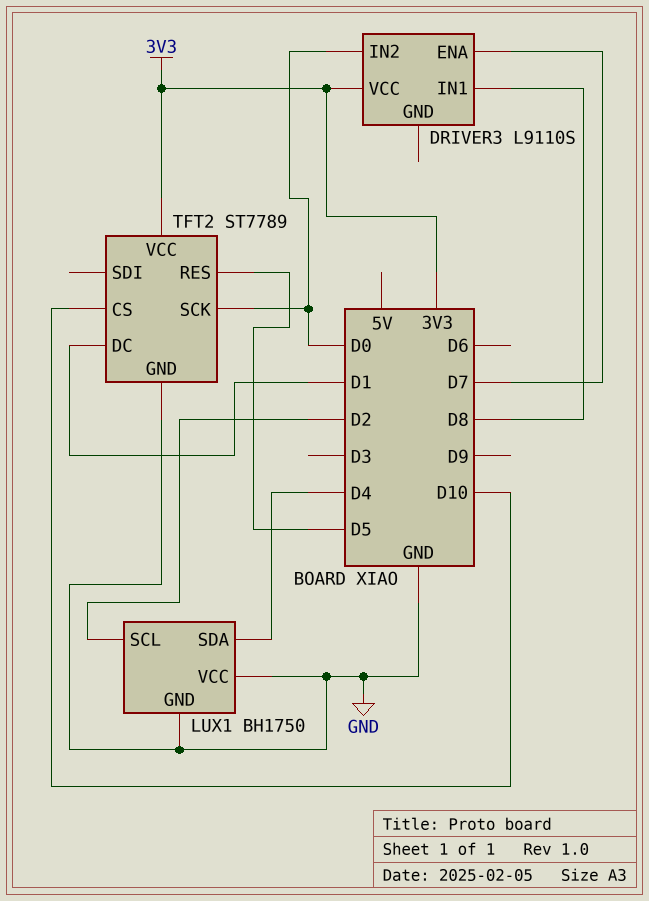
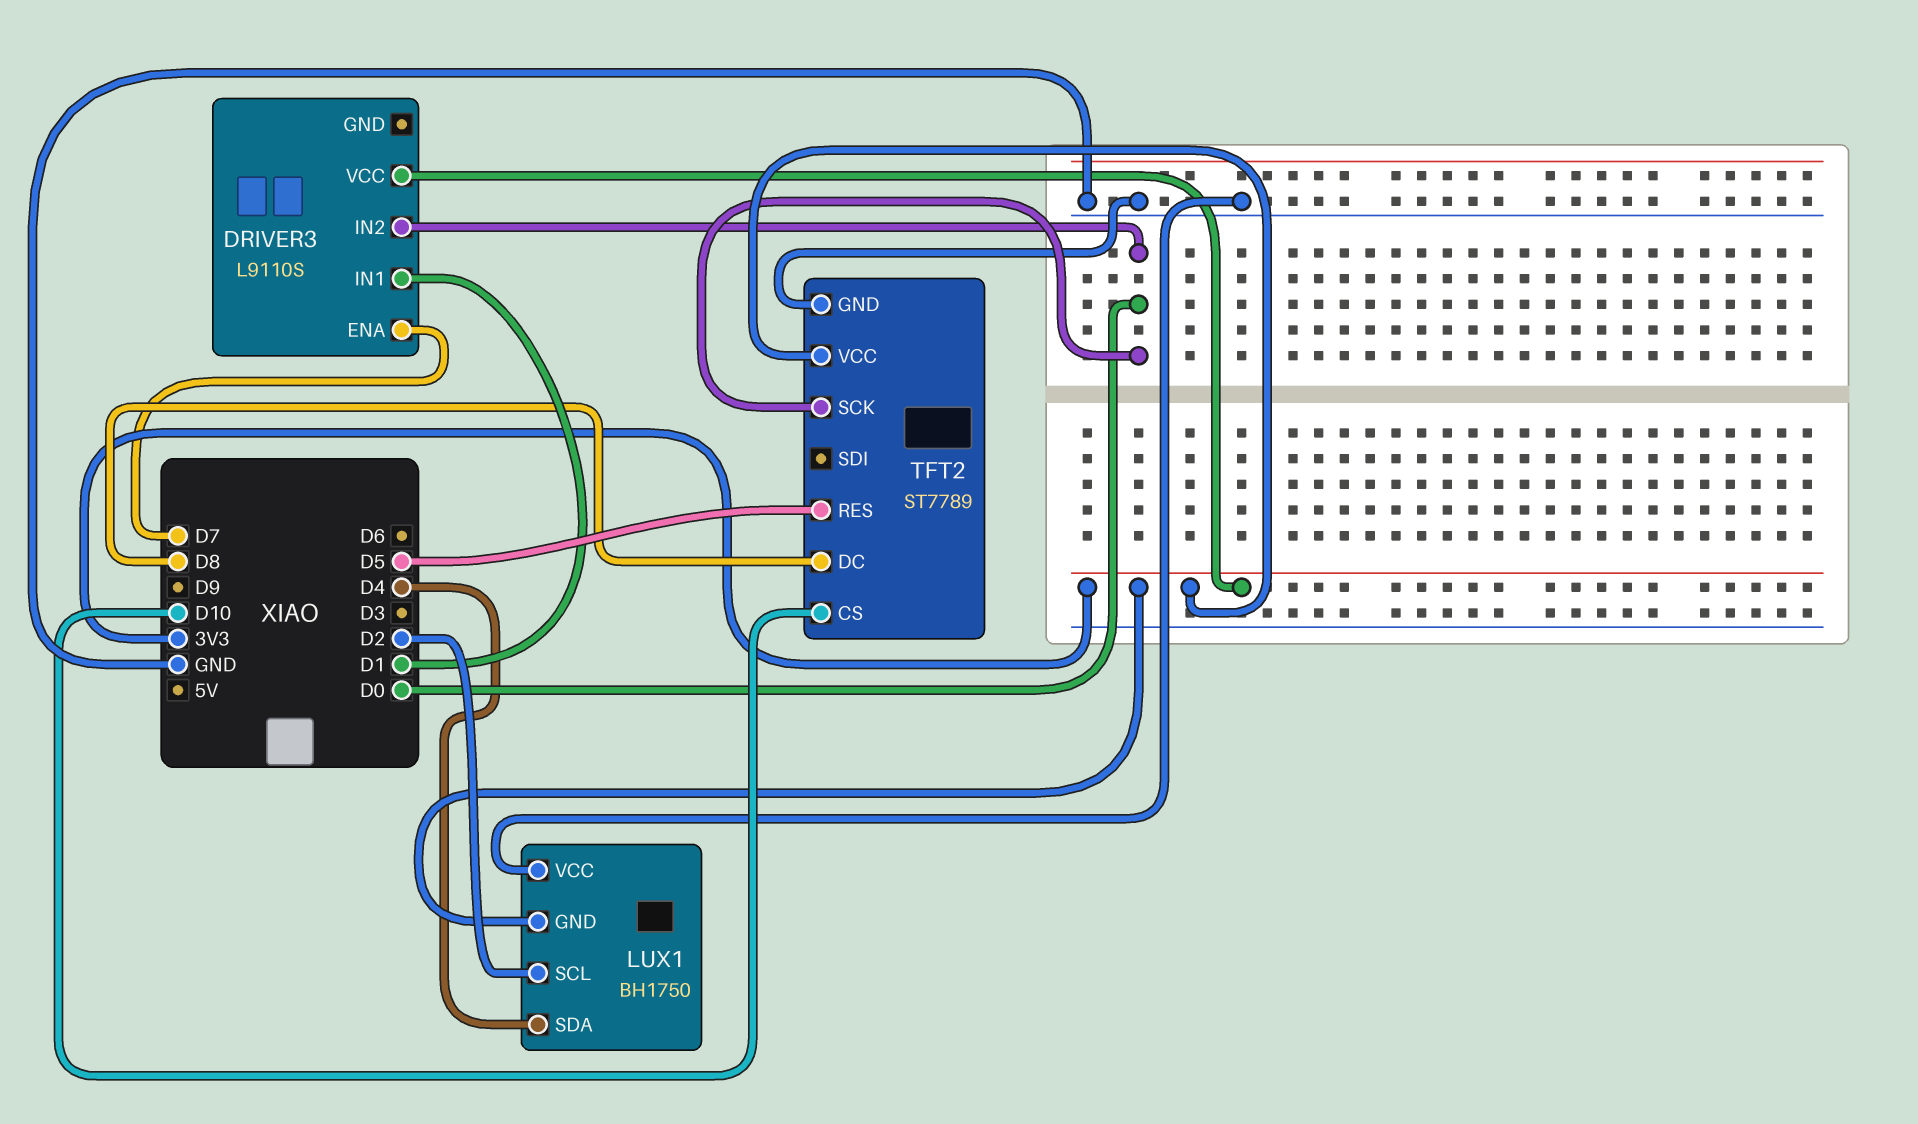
DRIVER3 pin IN1: D8 -> D1
LUX1 pin GND: GND -> 3V3
TFT2 pin DC: D1 -> D8

